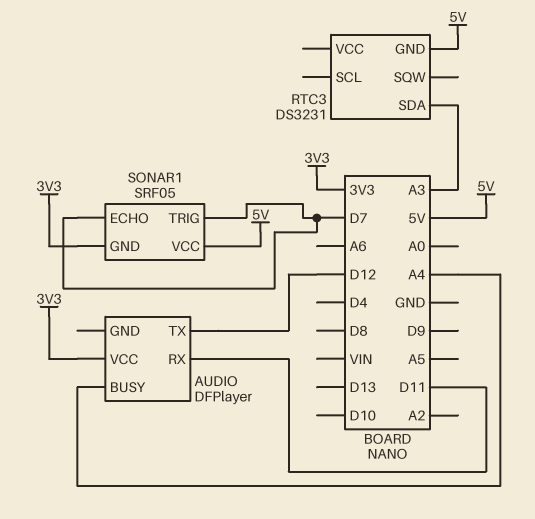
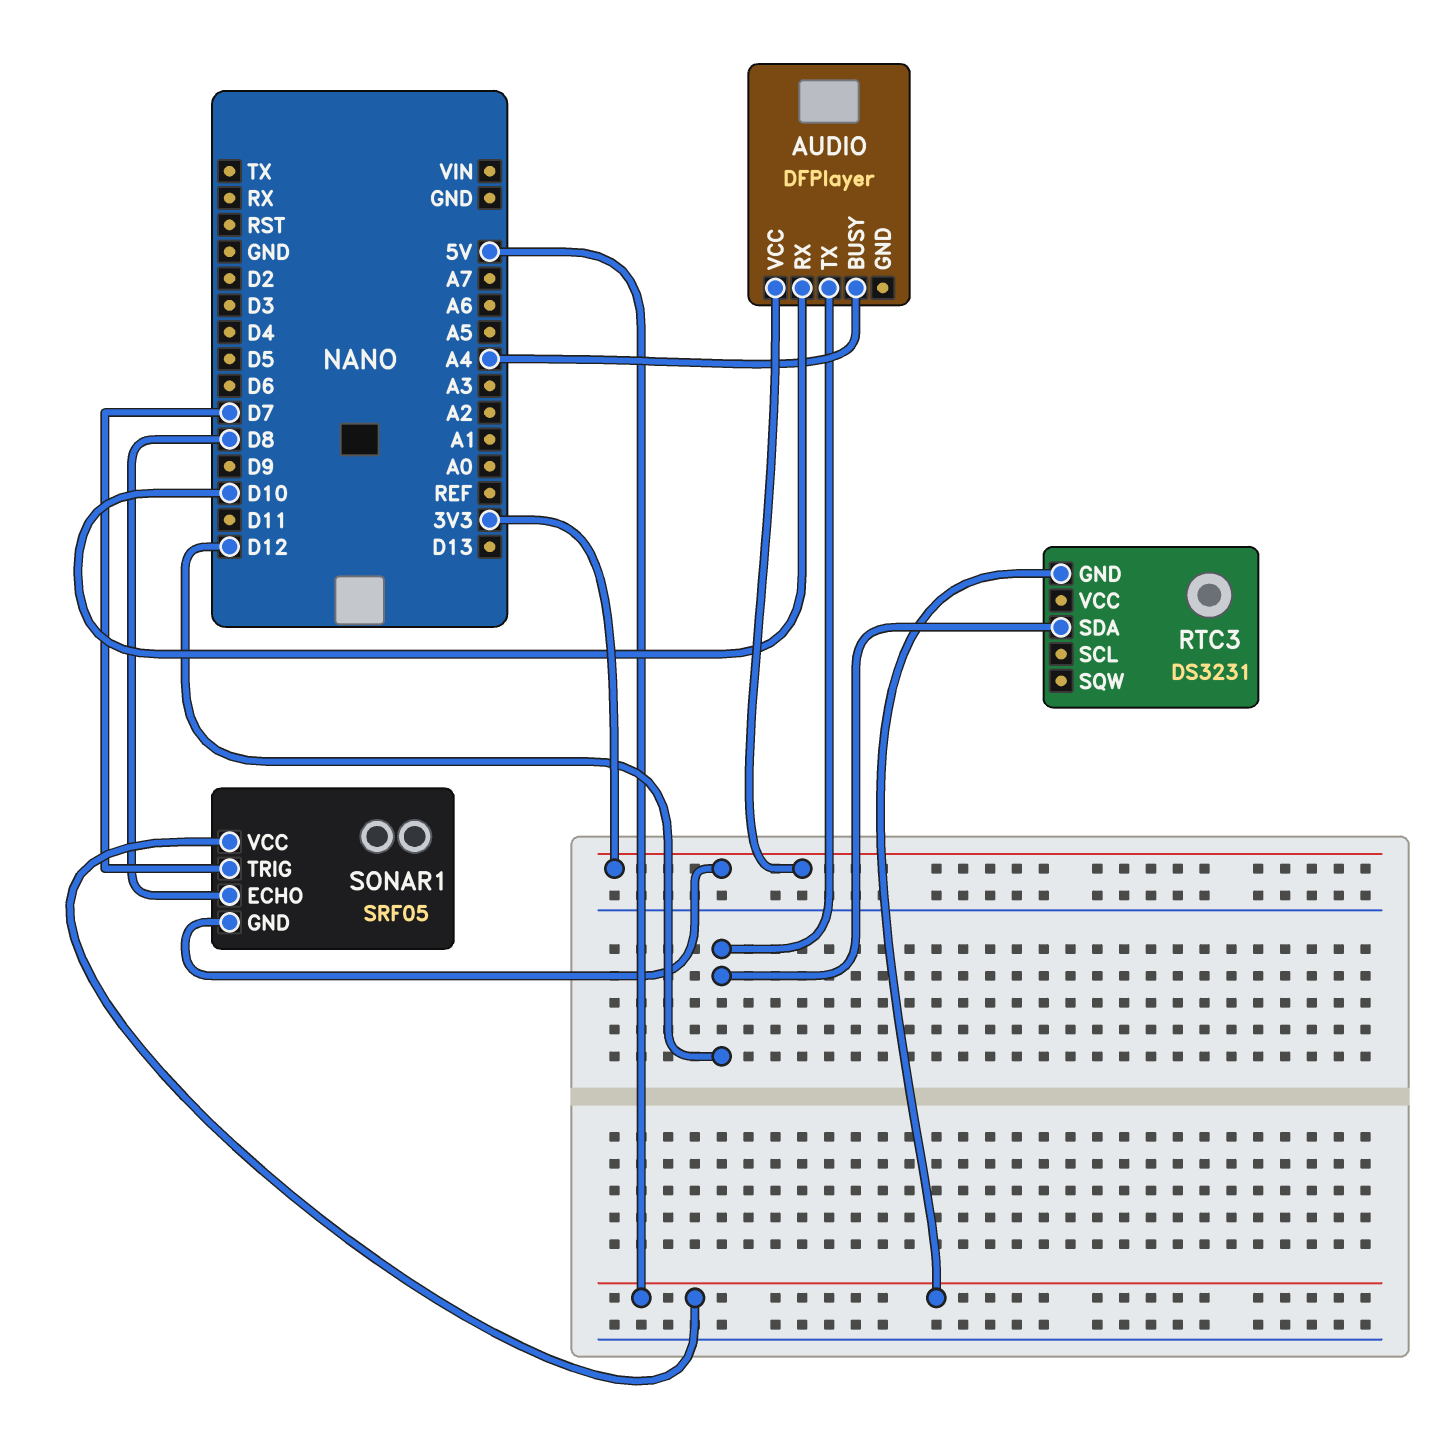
AUDIO pin RX: D11 -> D10
RTC3 pin SDA: A3 -> D12
SONAR1 pin ECHO: D7 -> D8

